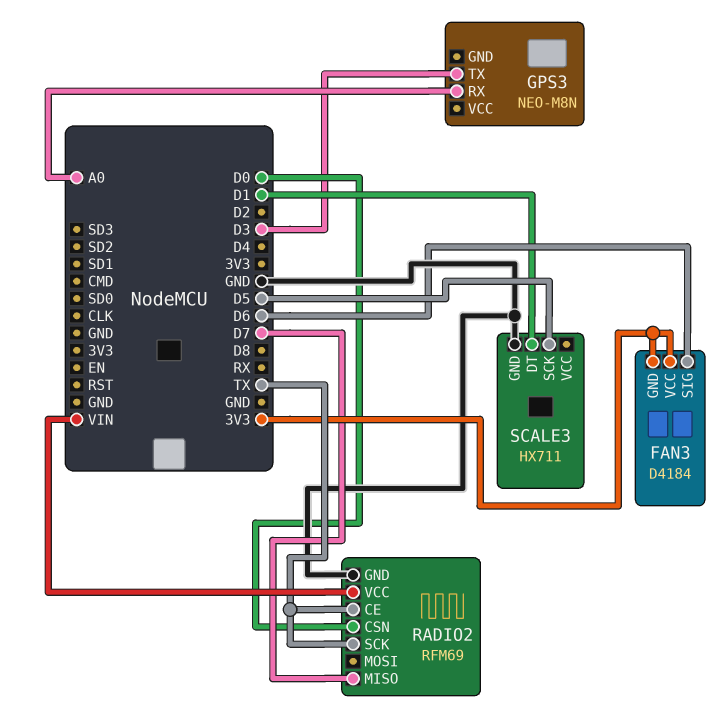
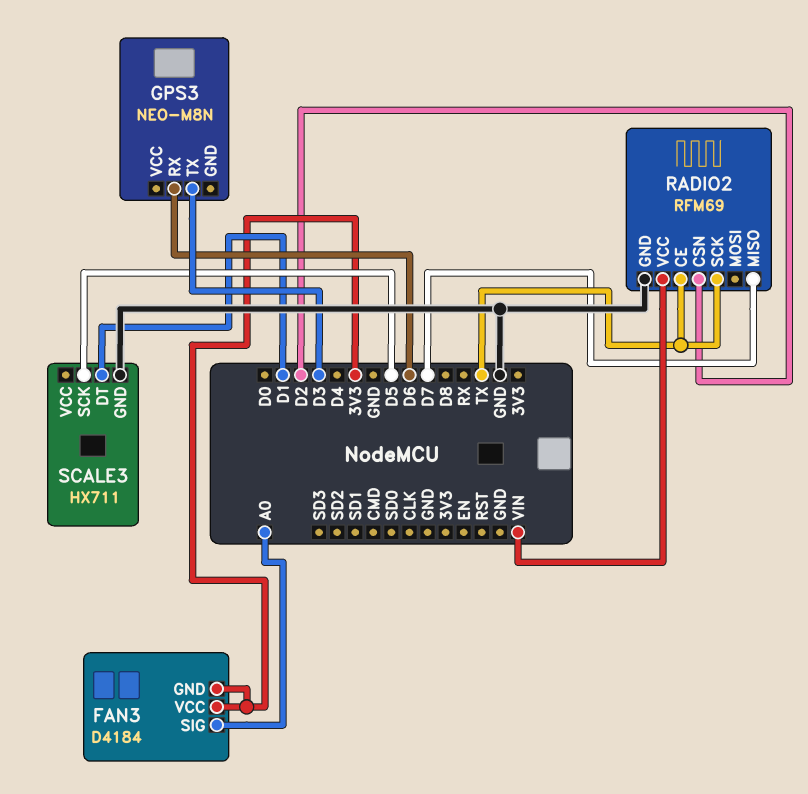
FAN3 pin SIG: D6 -> A0
GPS3 pin RX: A0 -> D6
RADIO2 pin CSN: D0 -> D2

